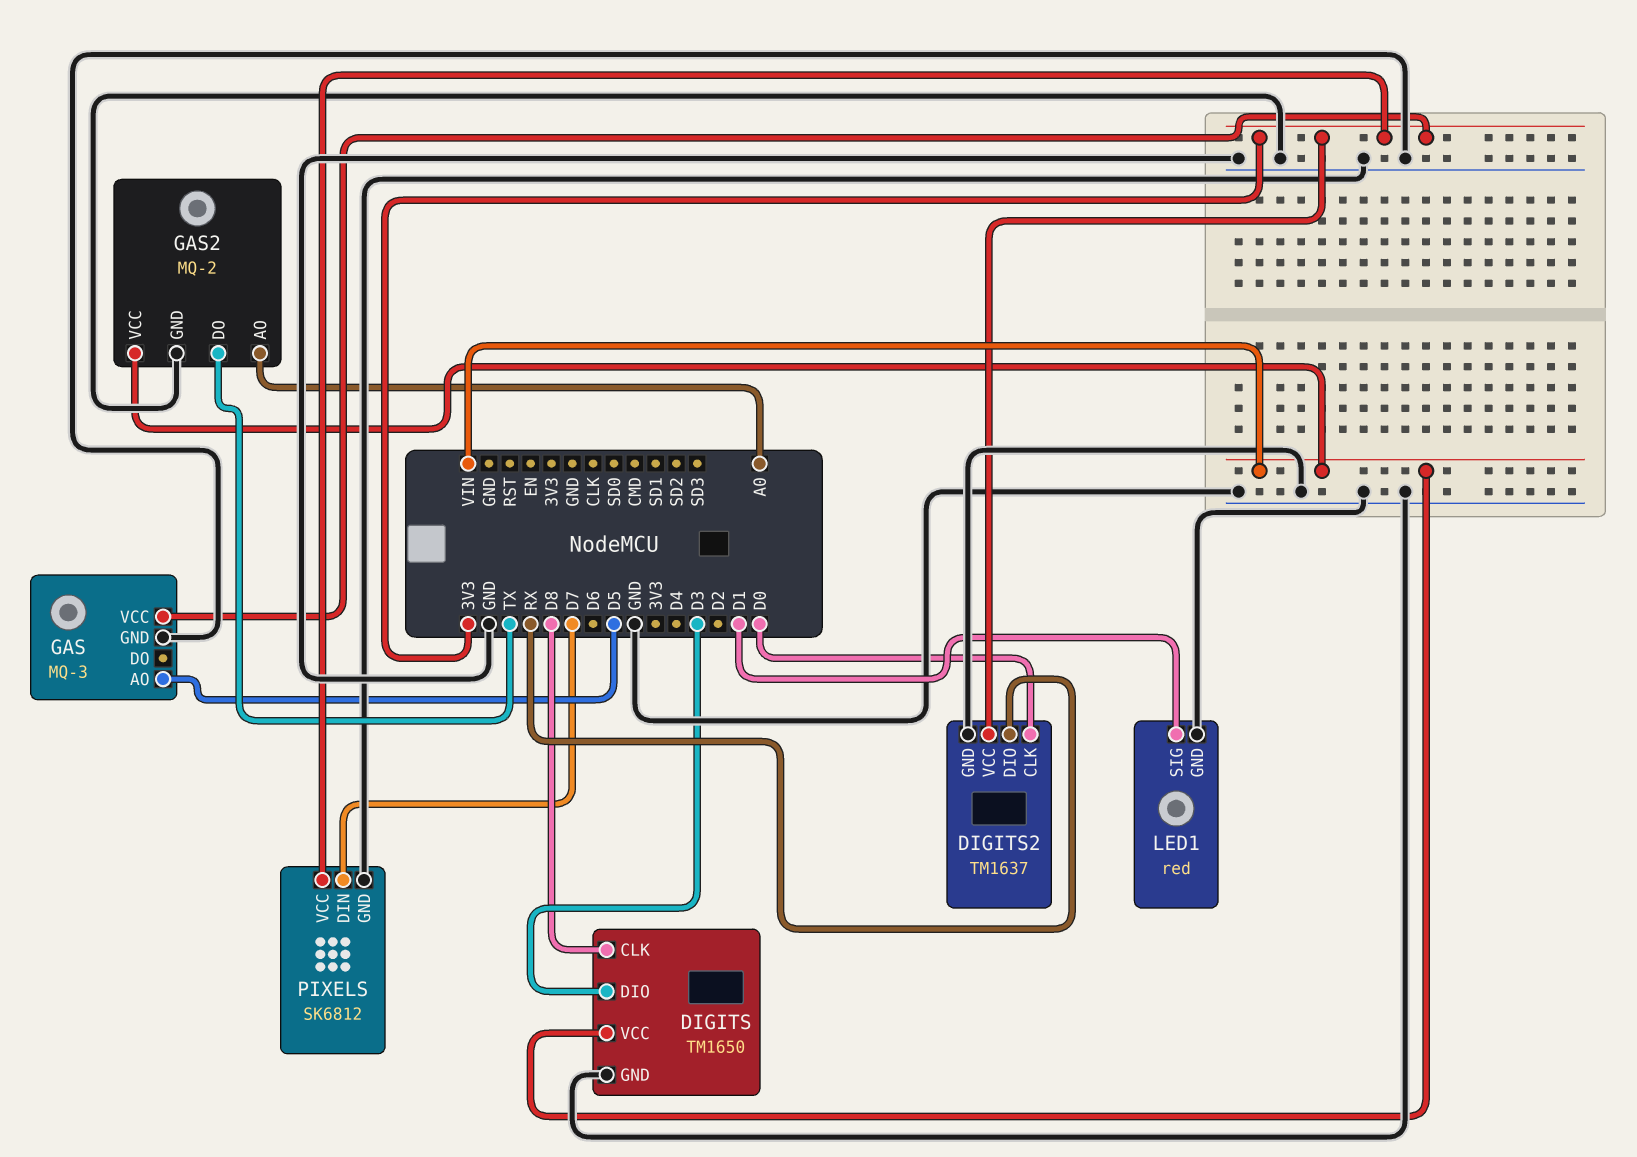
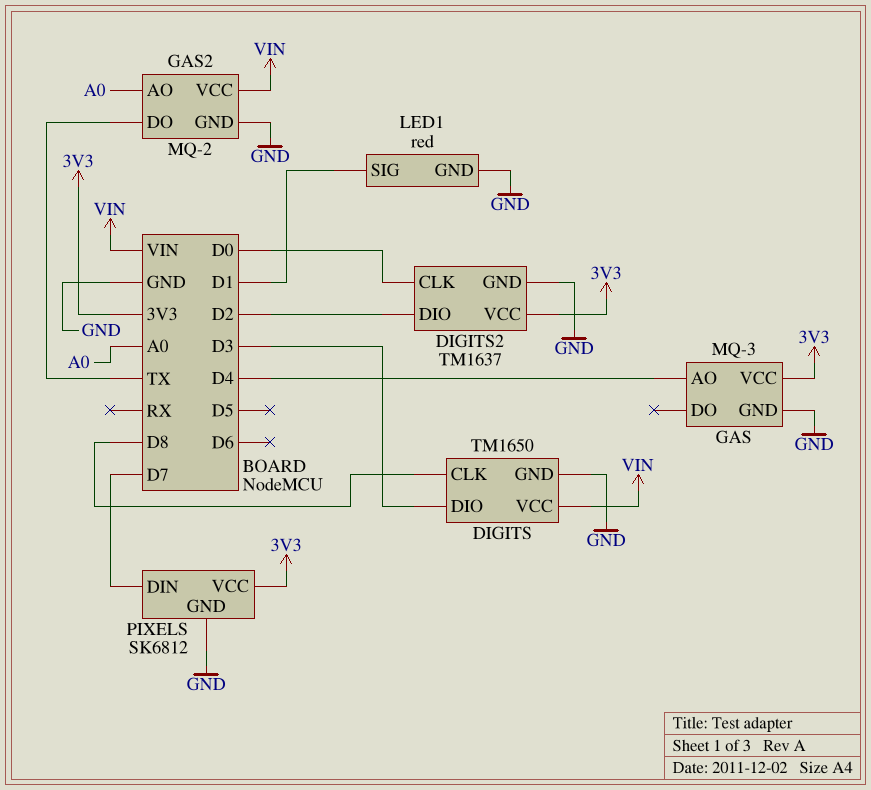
DIGITS2 pin DIO: RX -> D2
GAS pin AO: D5 -> D4

